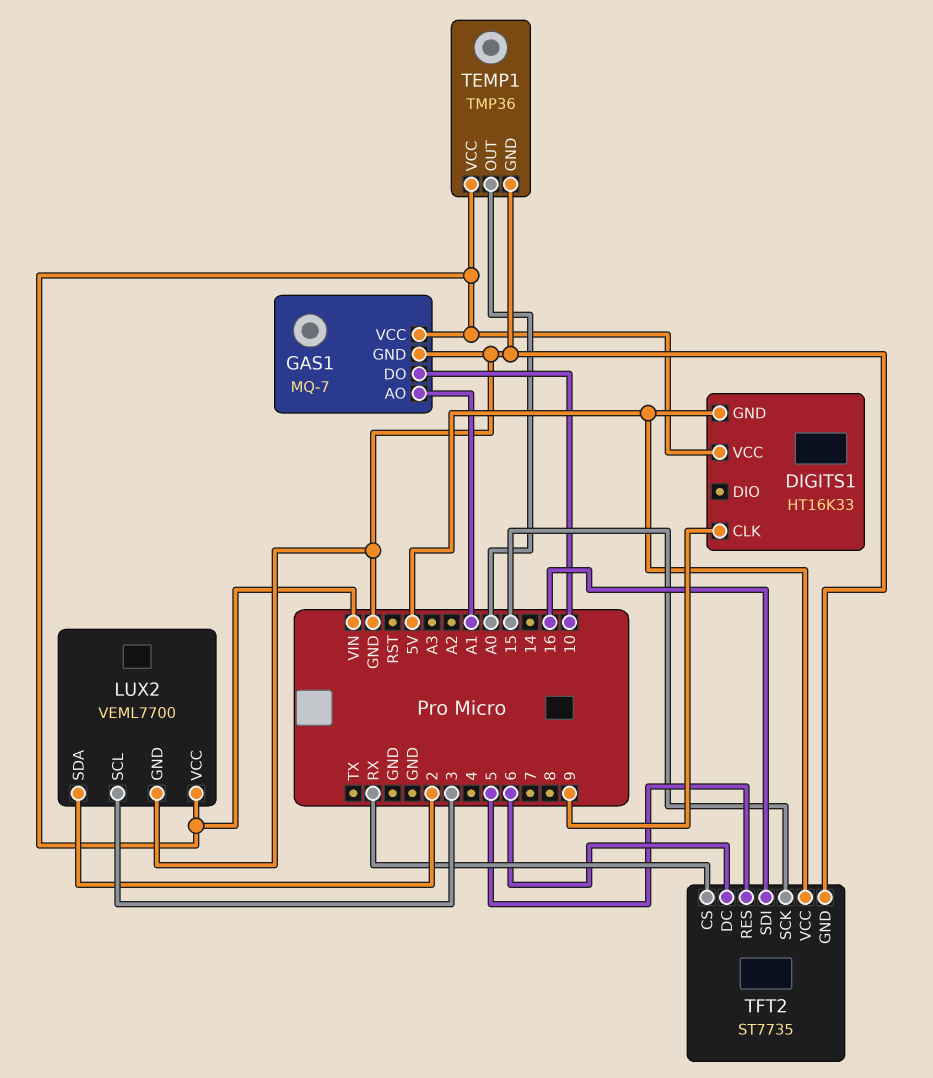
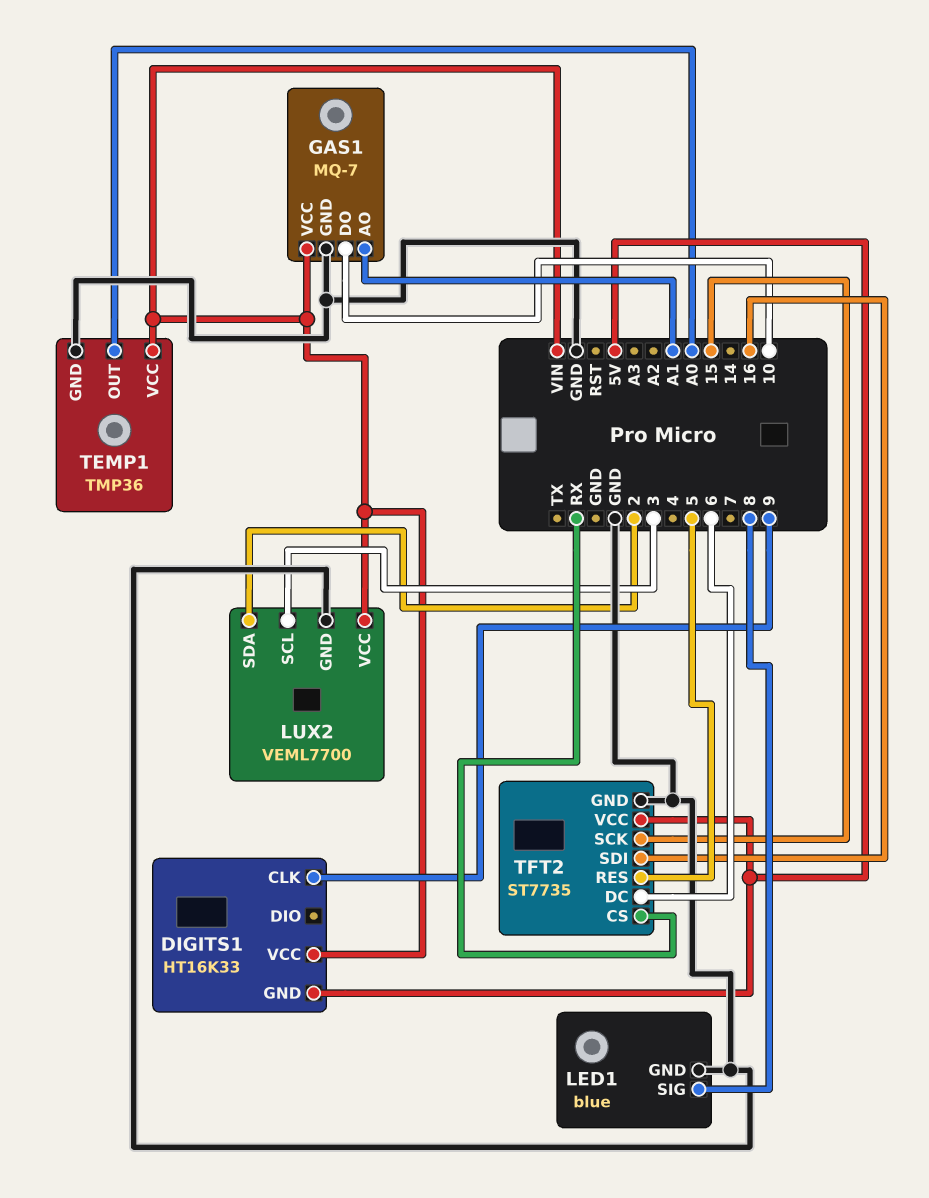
LED1: none -> blue
LED1 pin GND: none -> GND
LED1 pin SIG: none -> 8

